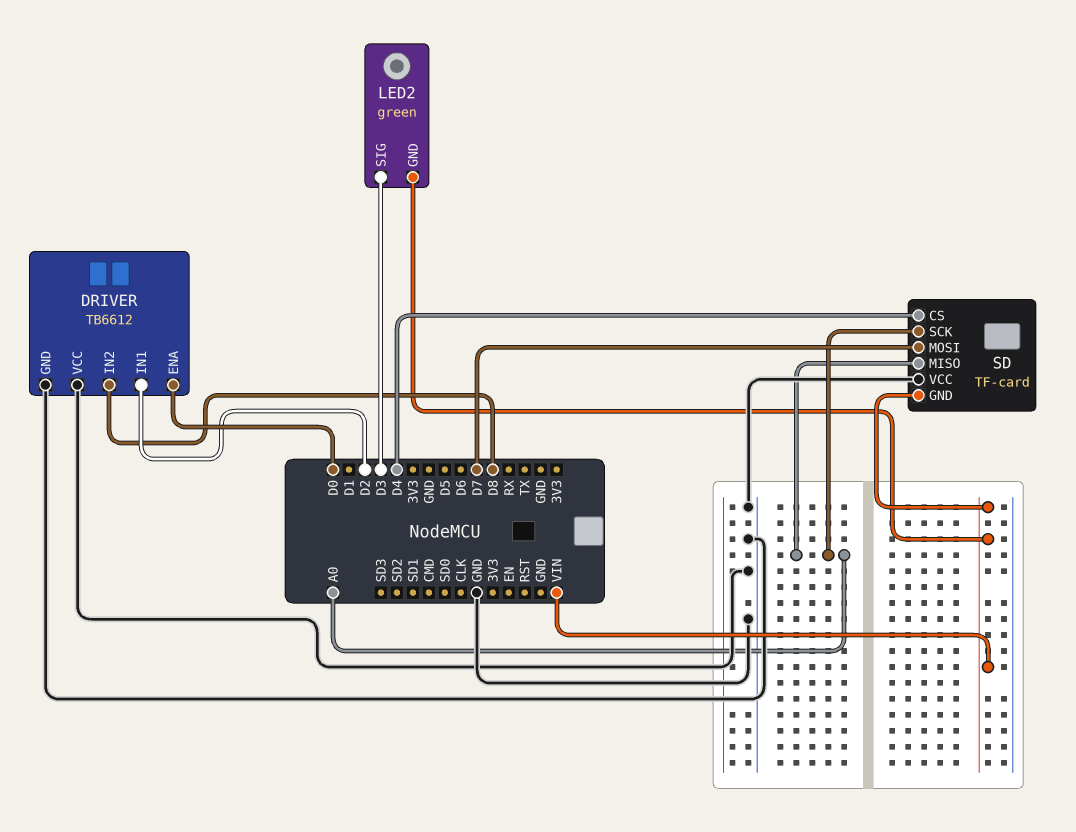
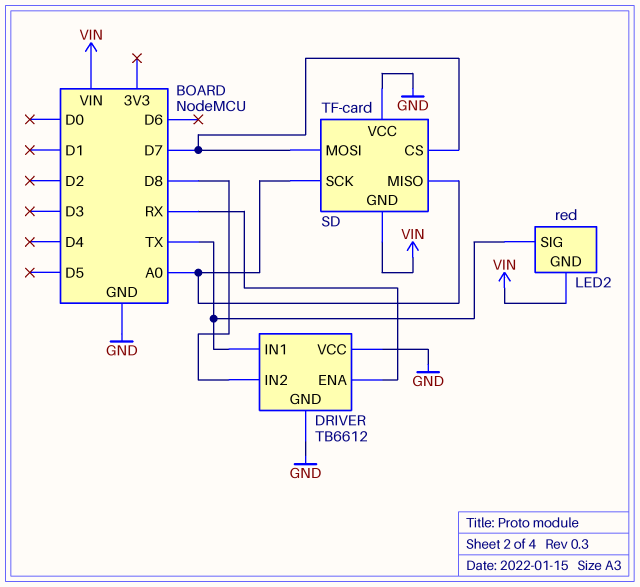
DRIVER pin ENA: D0 -> RX
DRIVER pin IN1: D2 -> TX
LED2: green -> red
LED2 pin SIG: D3 -> TX
SD pin CS: D4 -> D7

